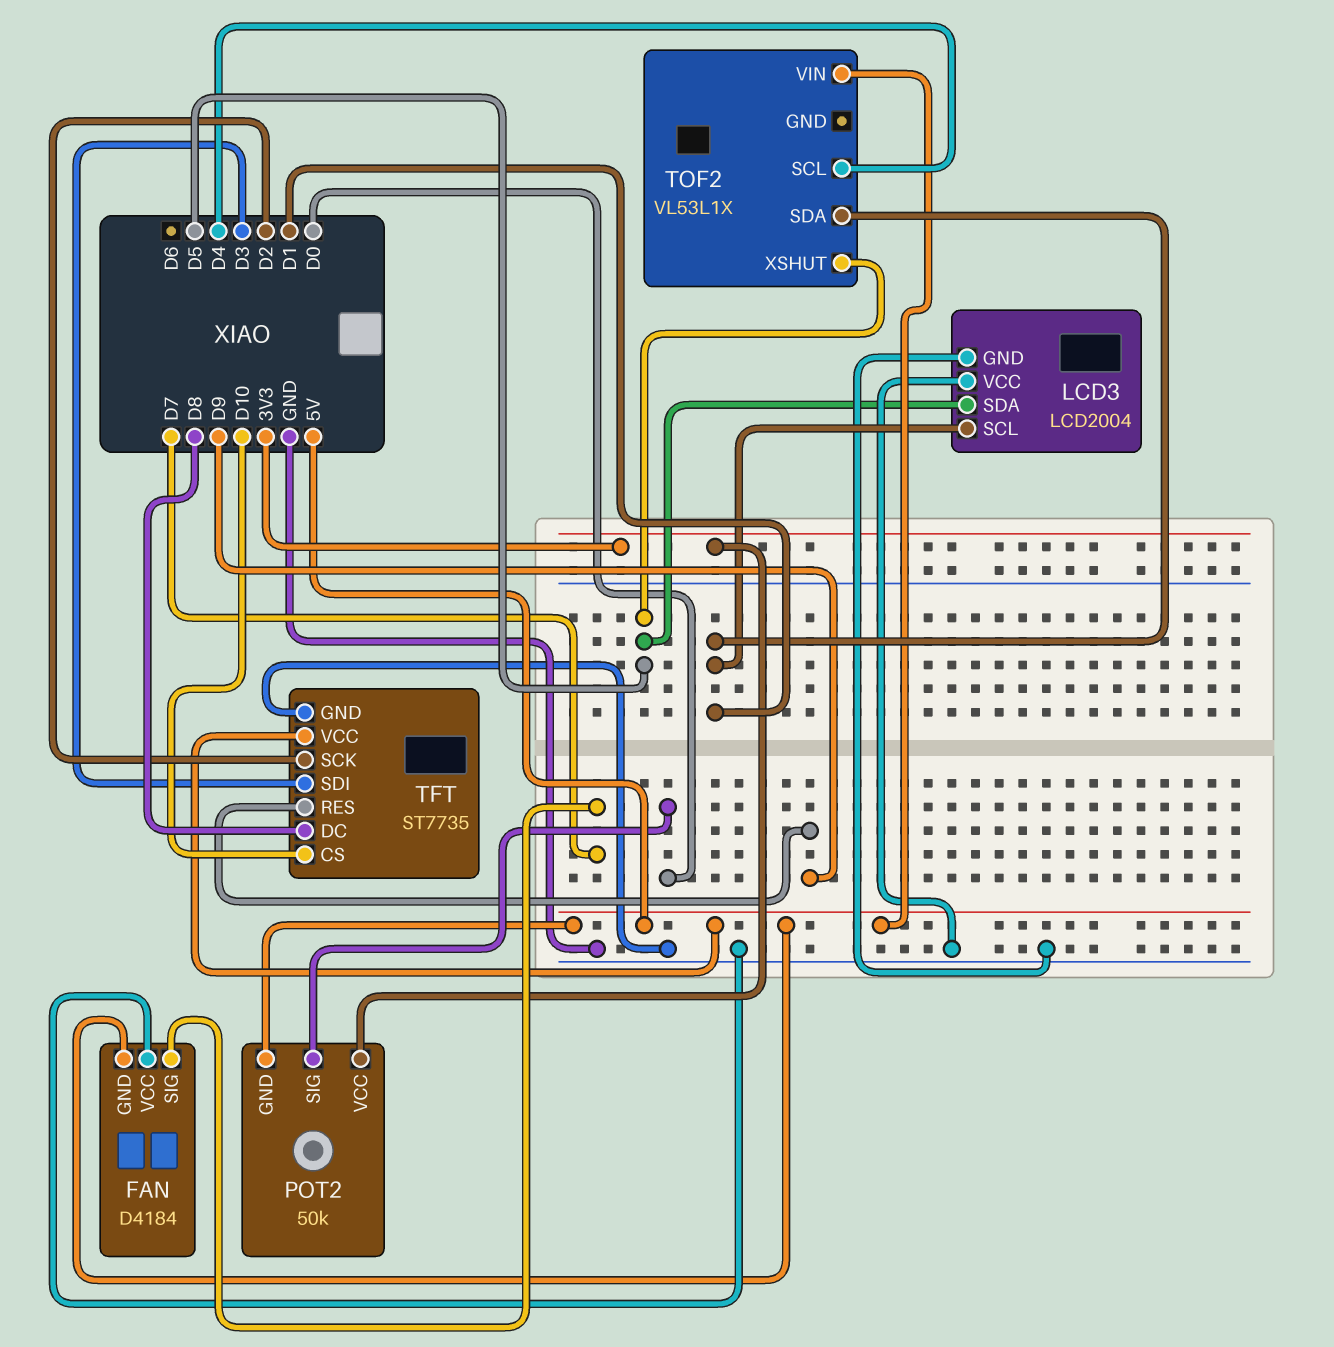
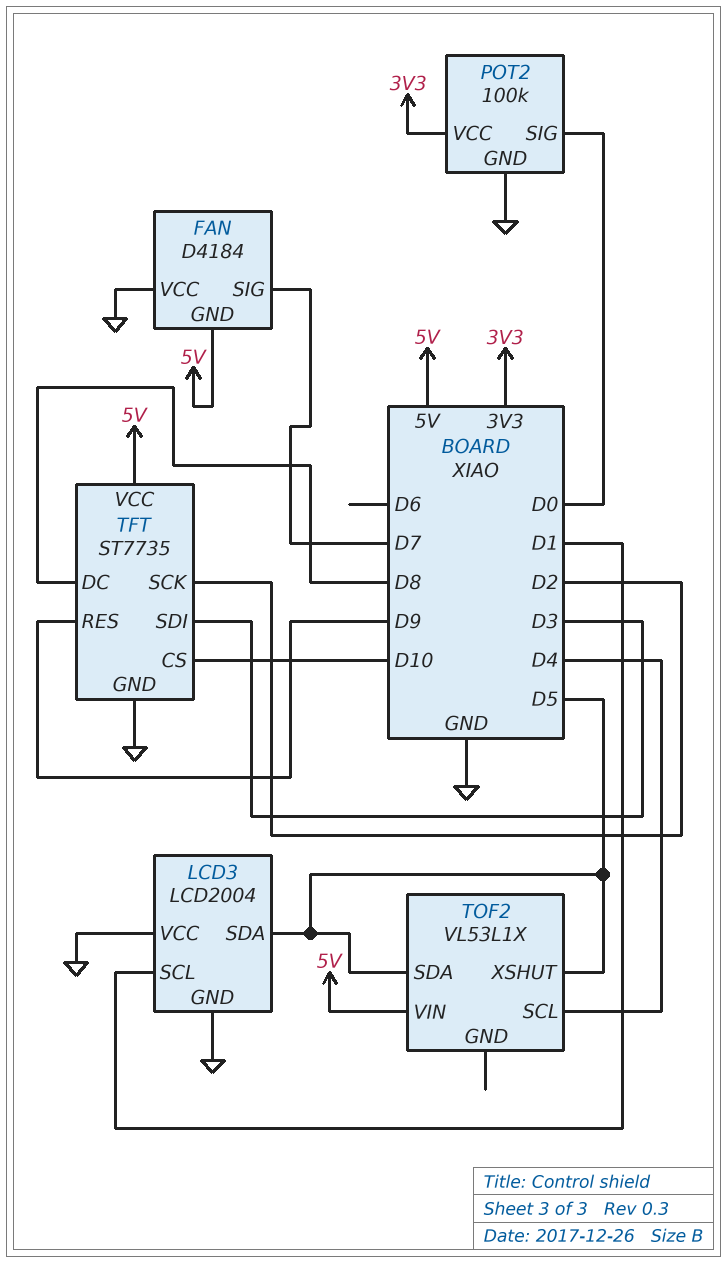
POT2: 50k -> 100k
POT2 pin GND: 5V -> GND
TOF2 pin SDA: D1 -> D5

